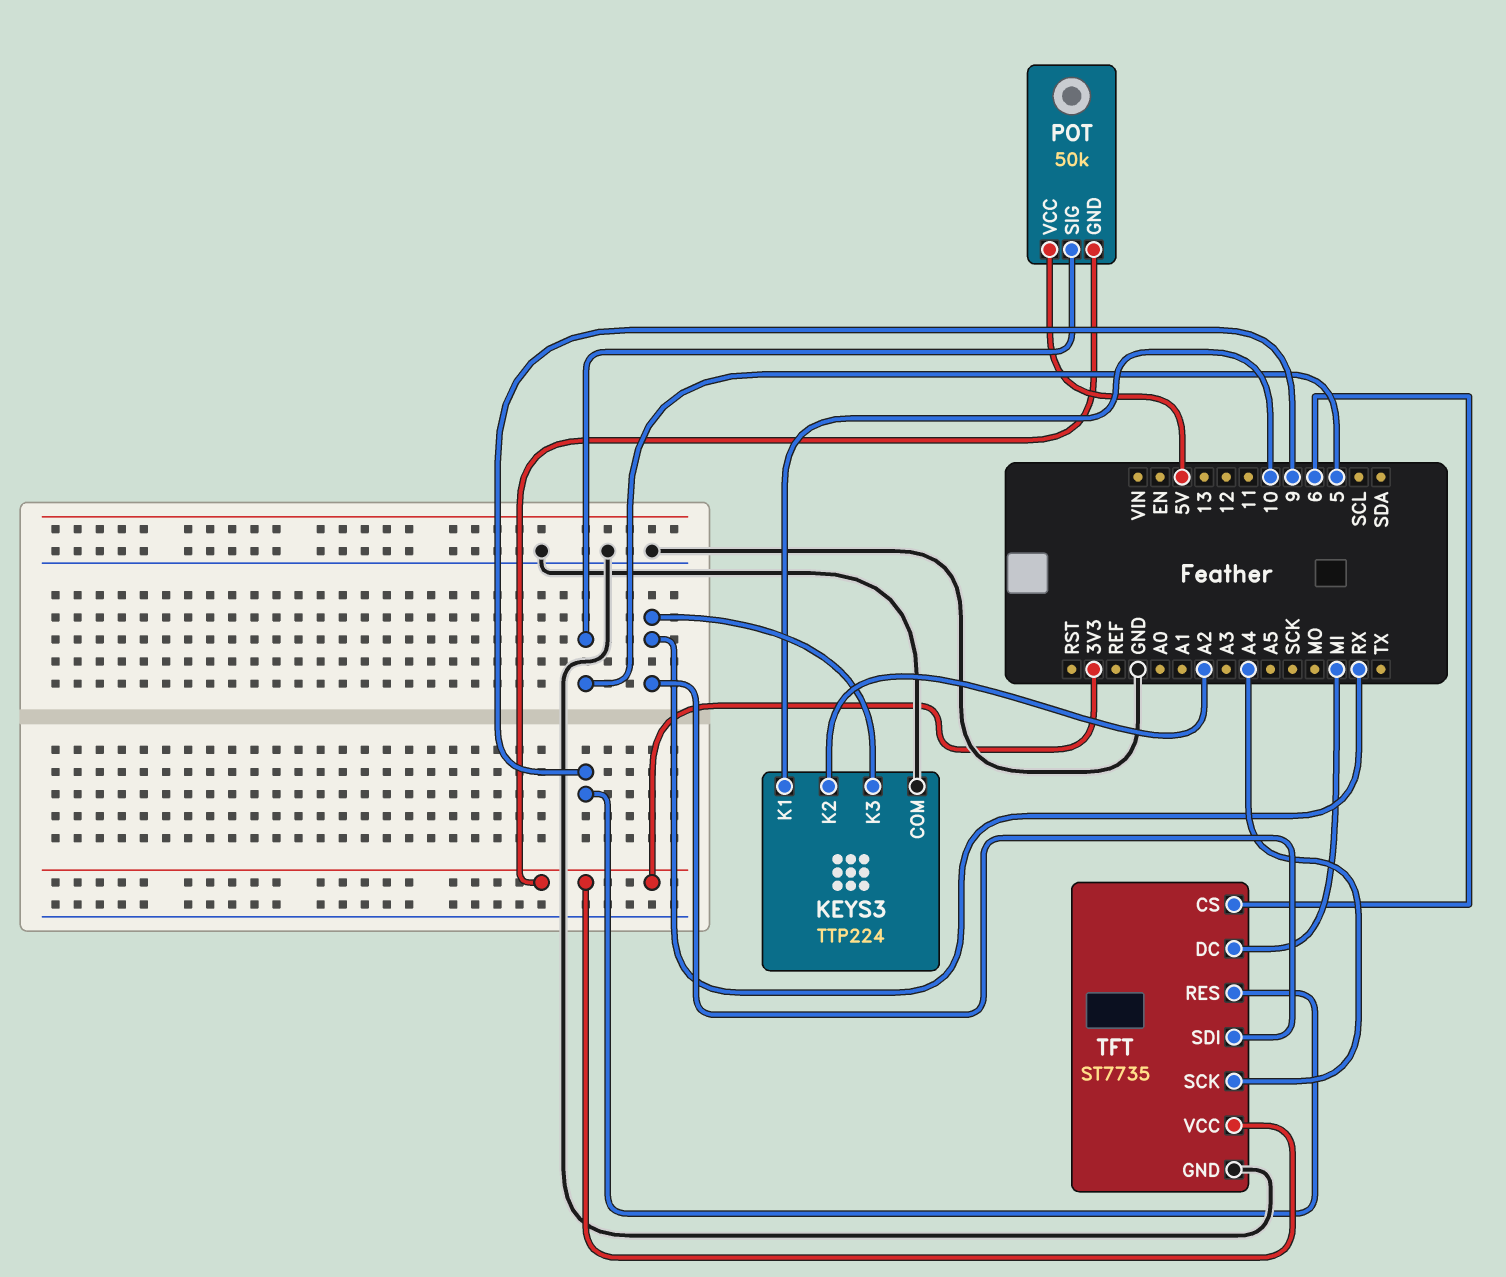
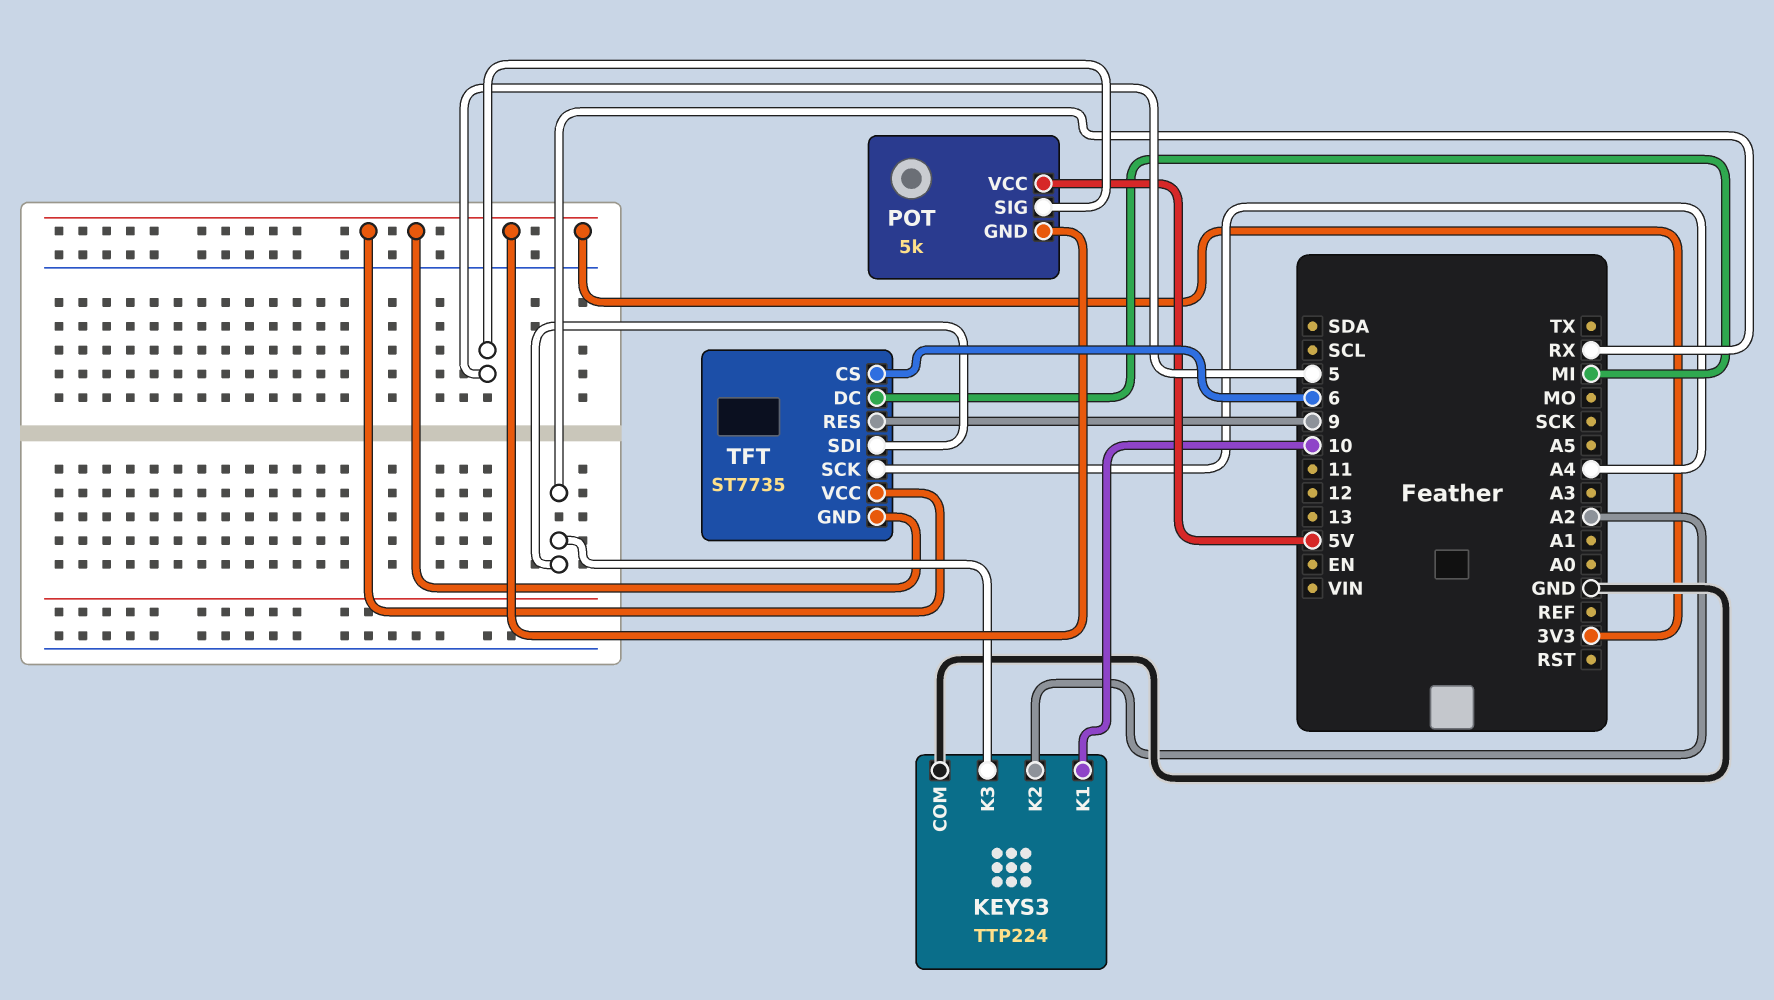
POT: 50k -> 5k
TFT pin GND: GND -> 3V3

